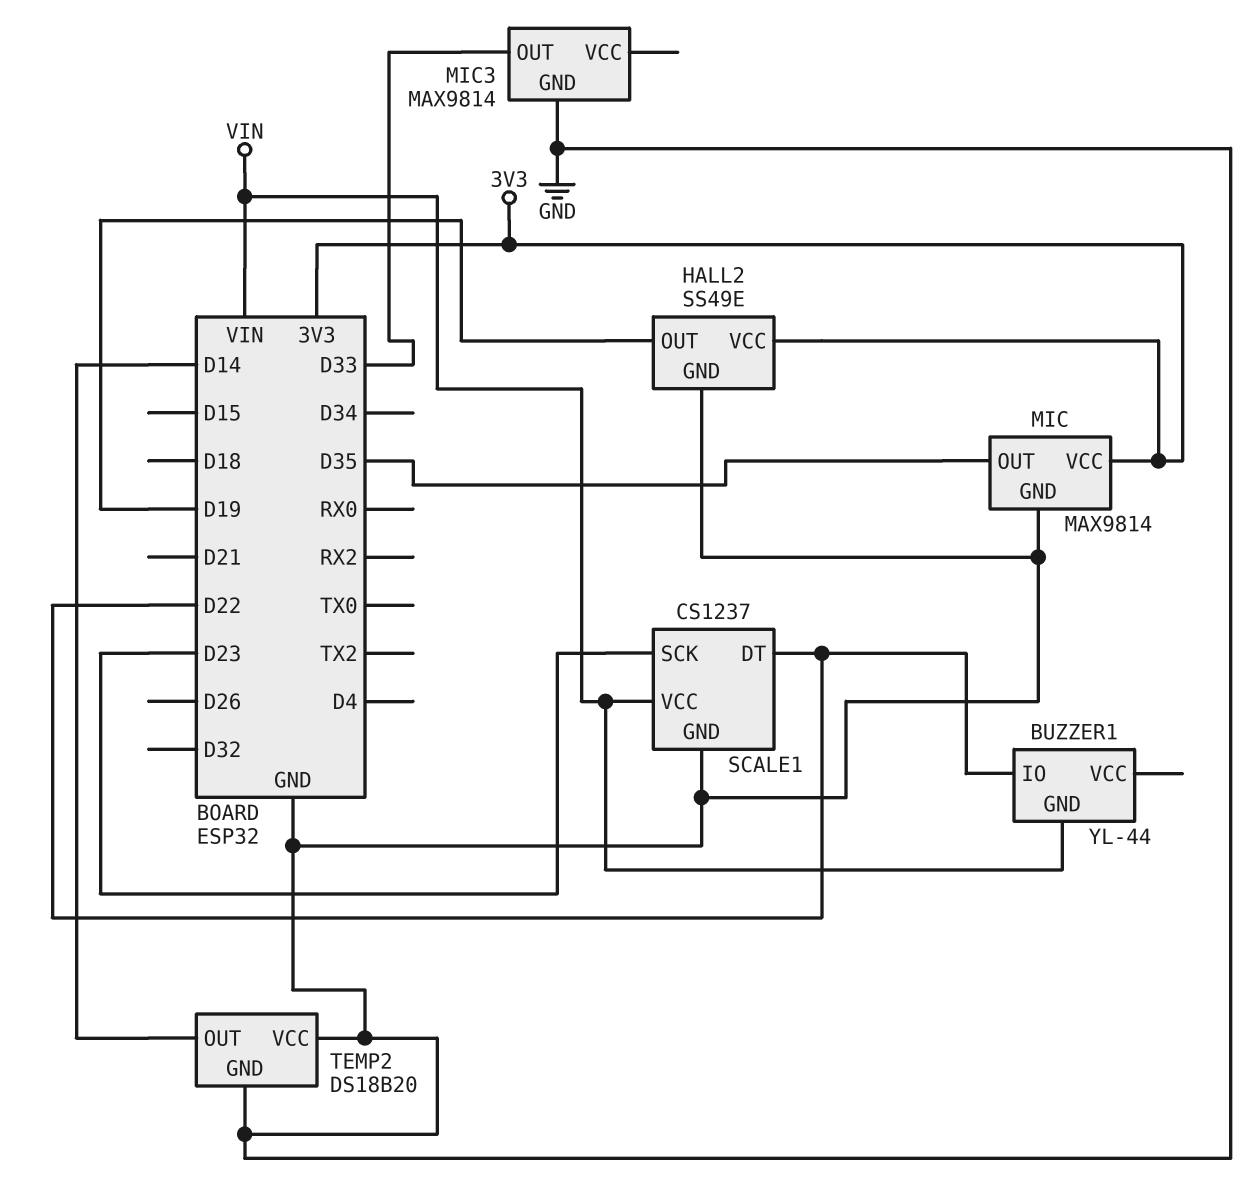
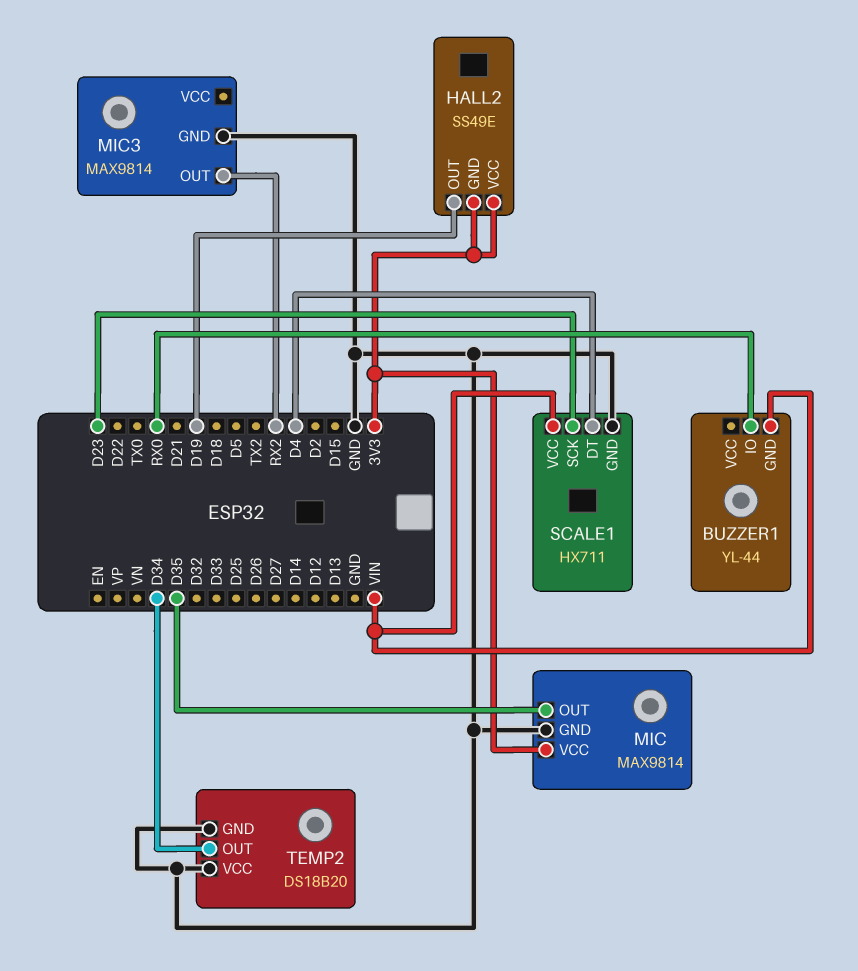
BUZZER1 pin IO: D22 -> RX0
HALL2 pin GND: GND -> 3V3
MIC3 pin OUT: D33 -> RX2
SCALE1: CS1237 -> HX711
SCALE1 pin DT: D22 -> D4
TEMP2 pin OUT: D14 -> D34

